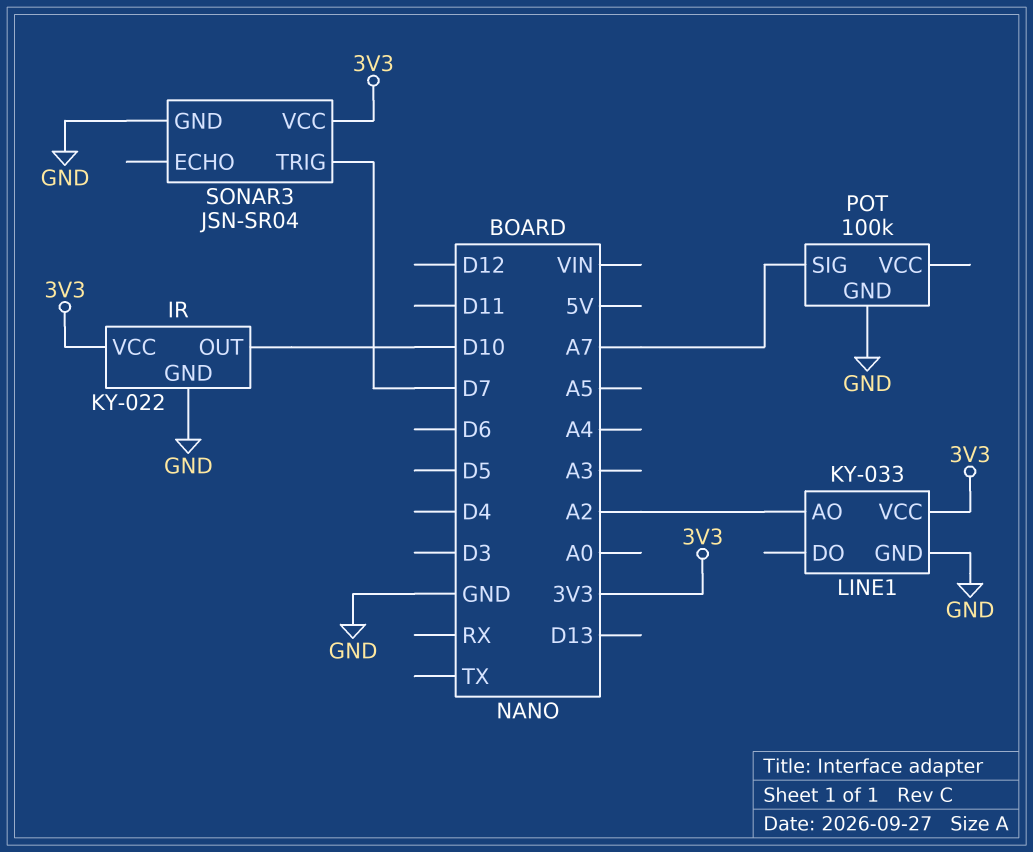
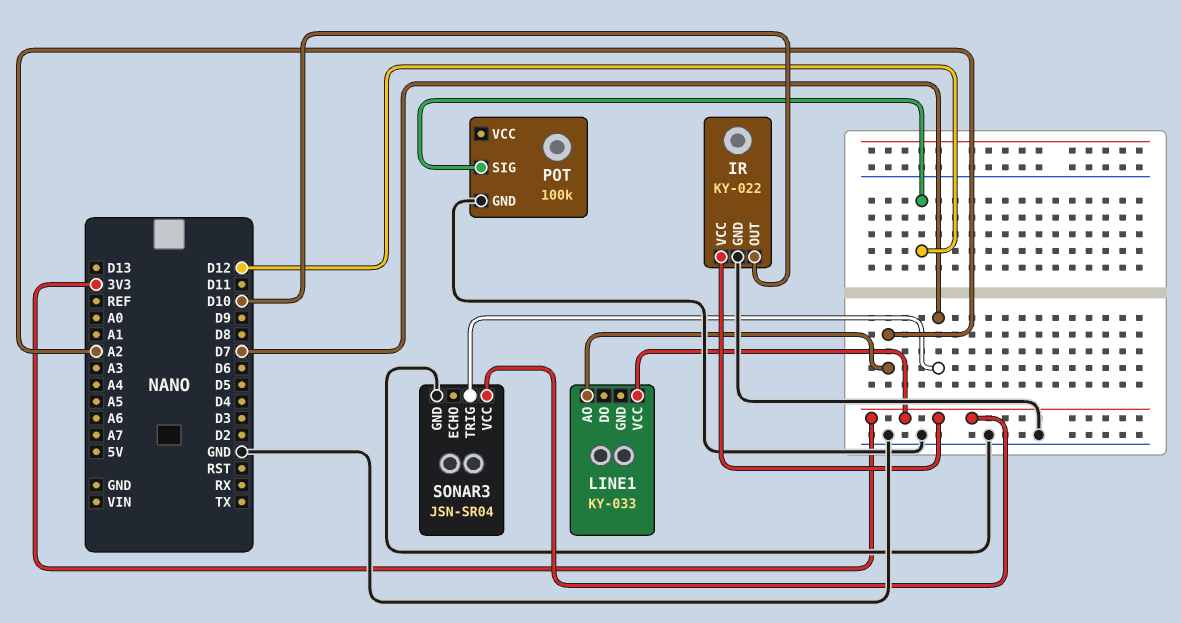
LINE1 pin GND: GND -> none
POT pin SIG: A7 -> D12

